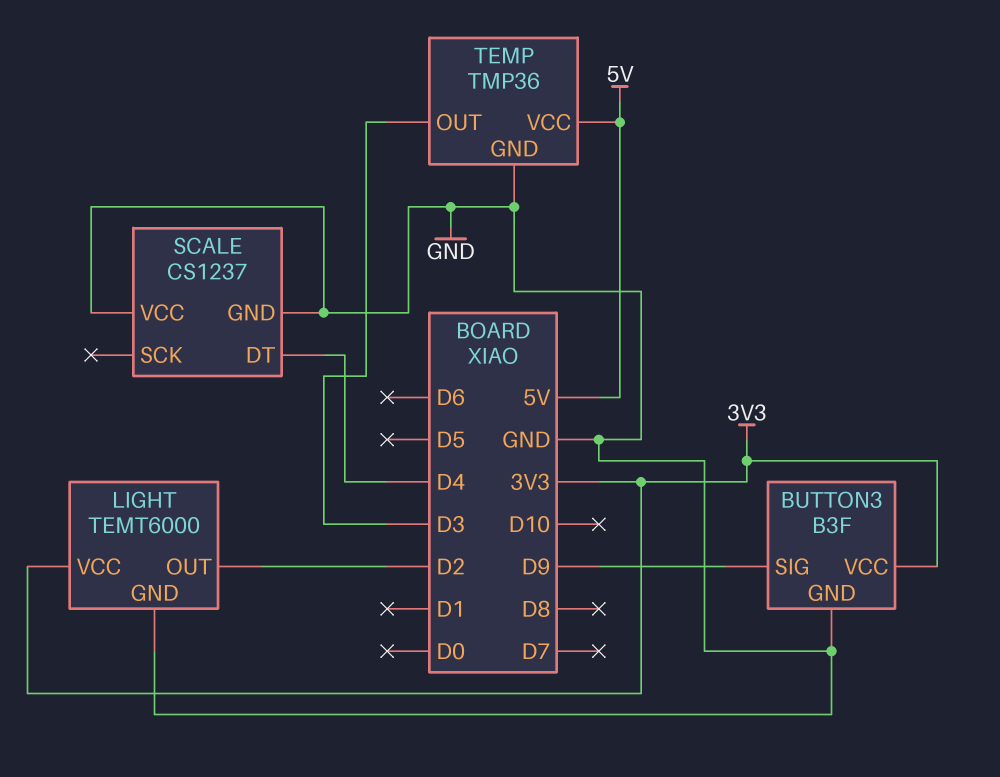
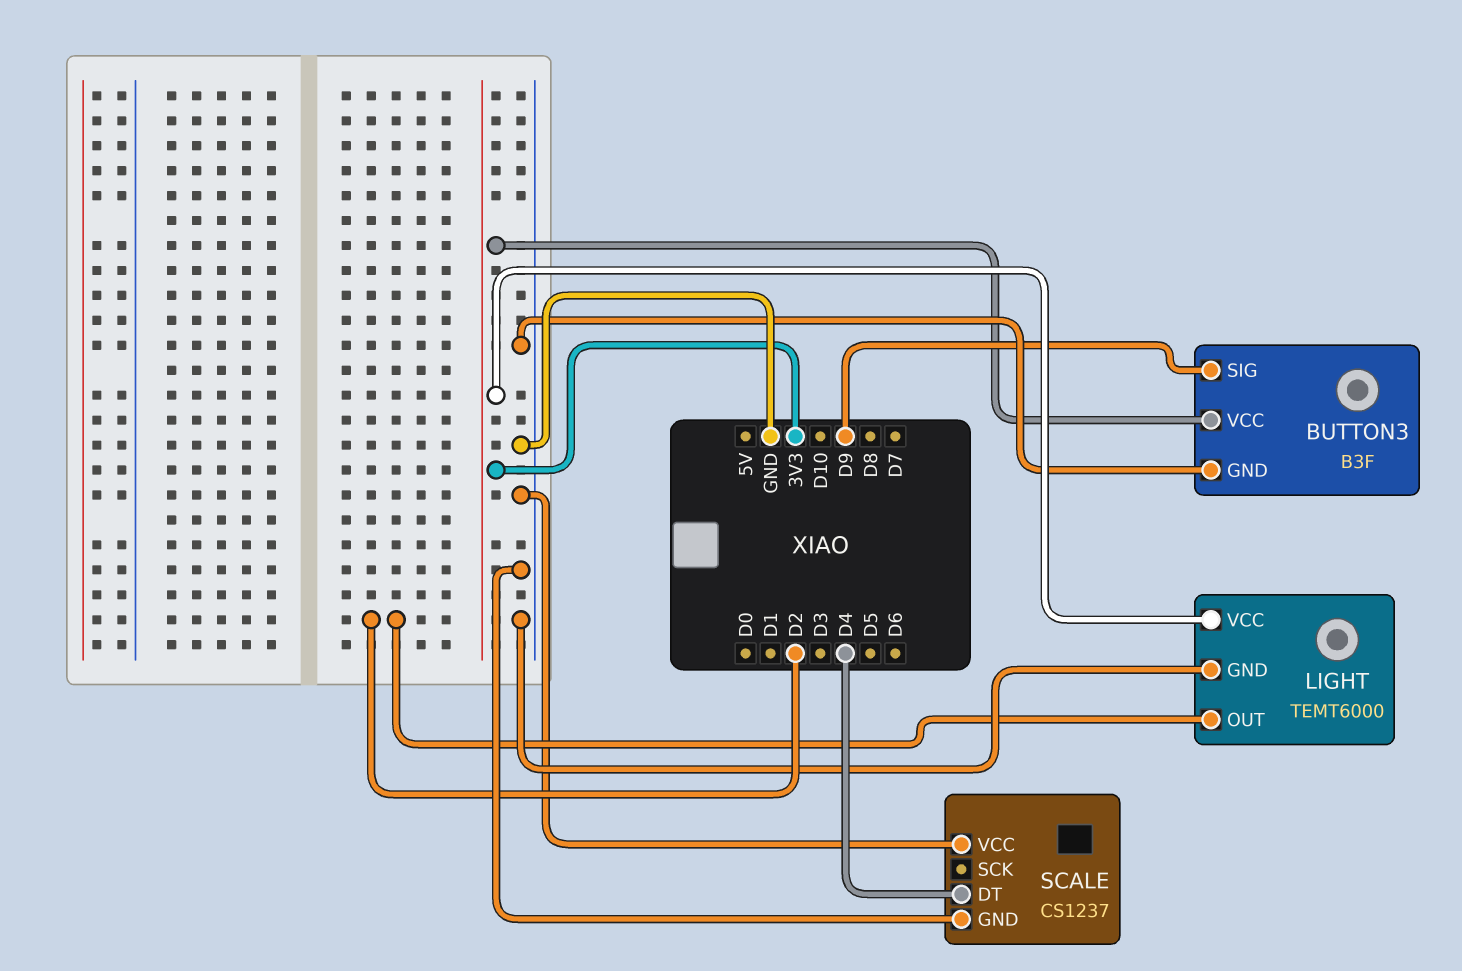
TEMP: TMP36 -> none
TEMP pin GND: GND -> none
TEMP pin OUT: D3 -> none
TEMP pin VCC: 5V -> none

